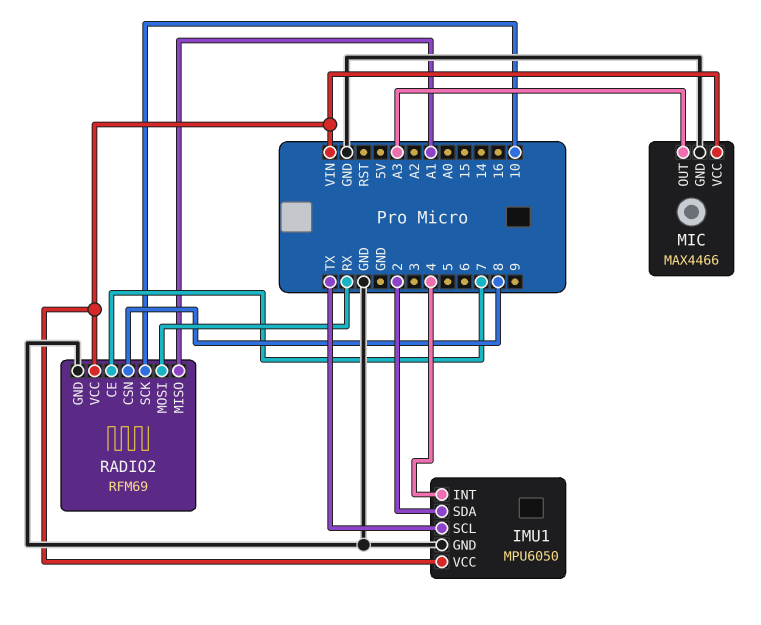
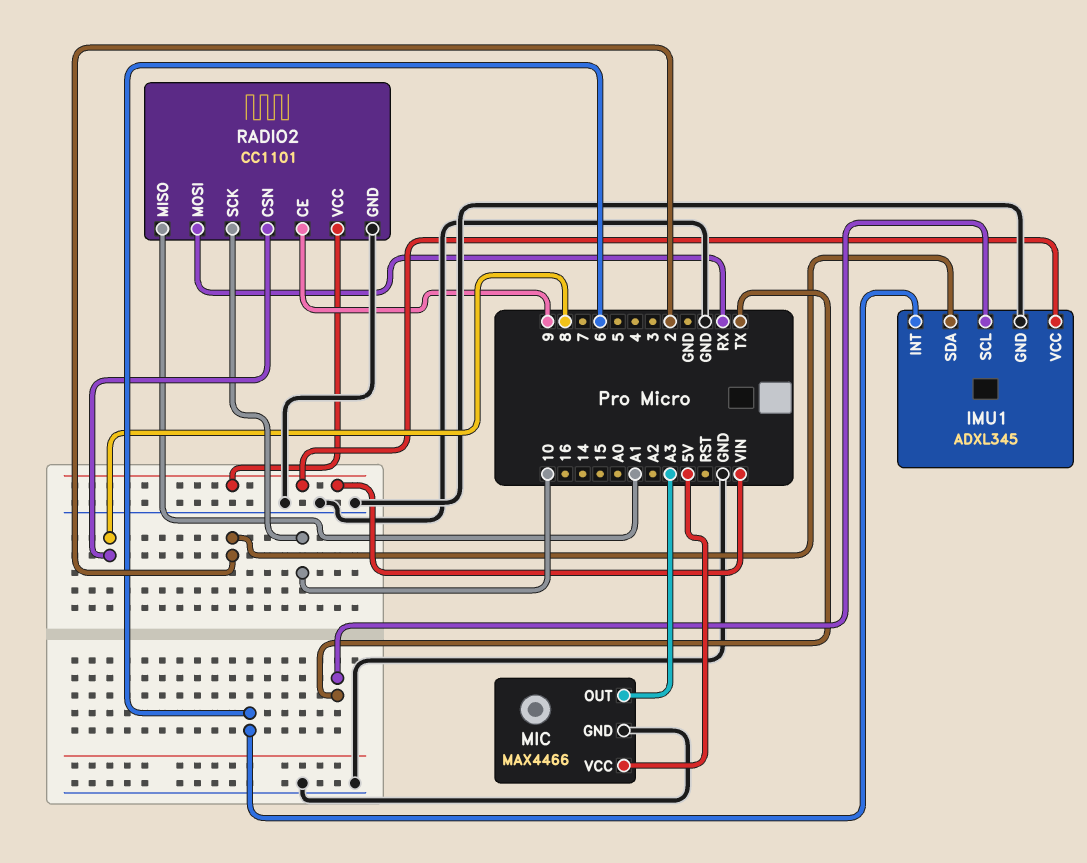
IMU1: MPU6050 -> ADXL345
IMU1 pin INT: 4 -> 6
MIC pin VCC: VIN -> 5V
RADIO2: RFM69 -> CC1101
RADIO2 pin CE: 7 -> 9

